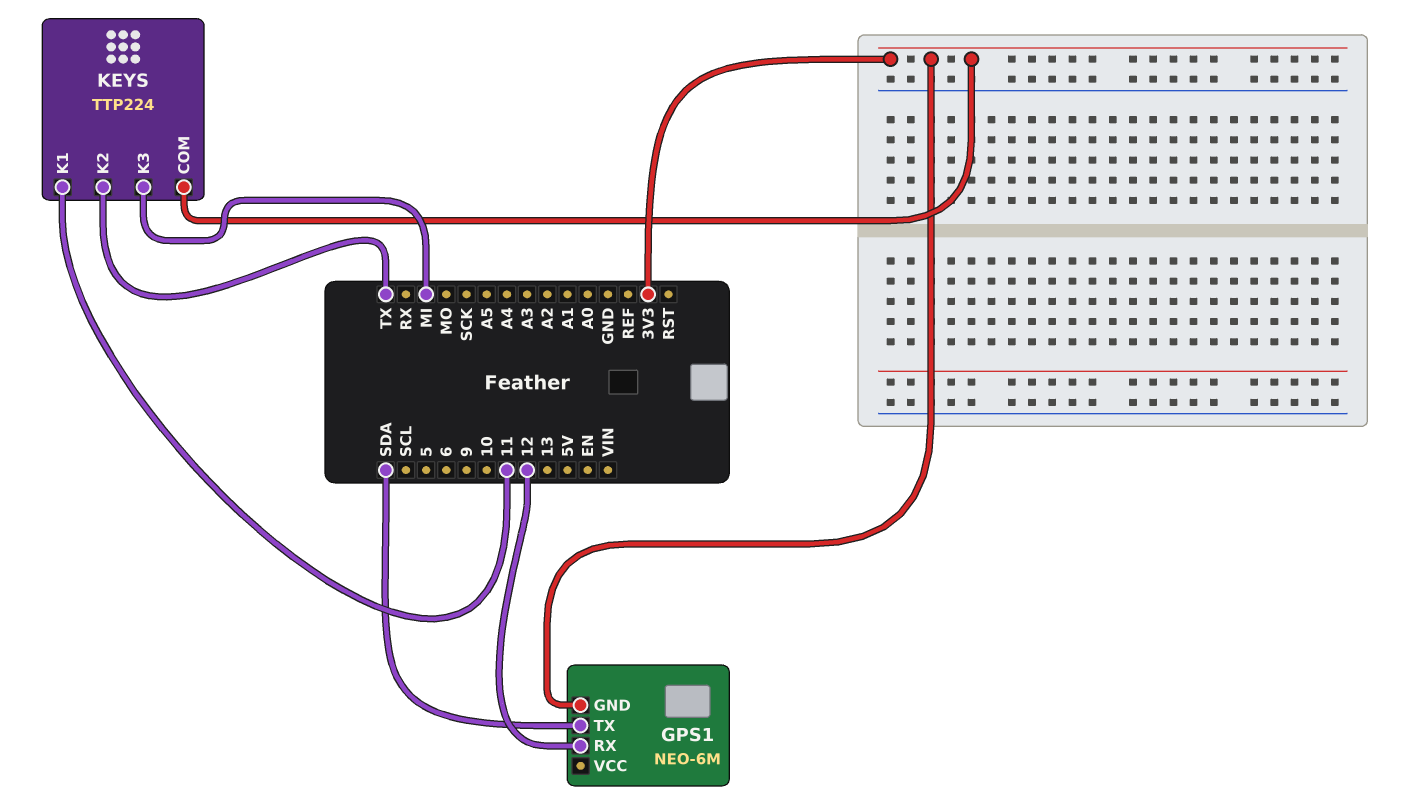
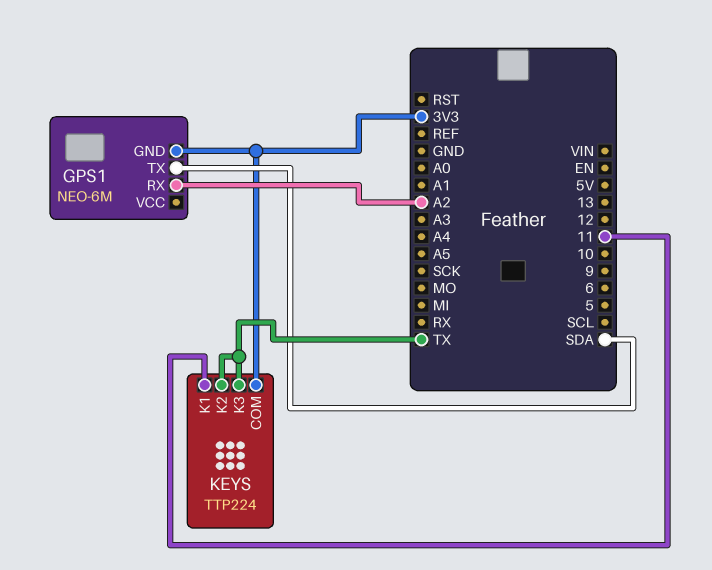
GPS1 pin RX: 12 -> A2
KEYS pin K3: MI -> TX

